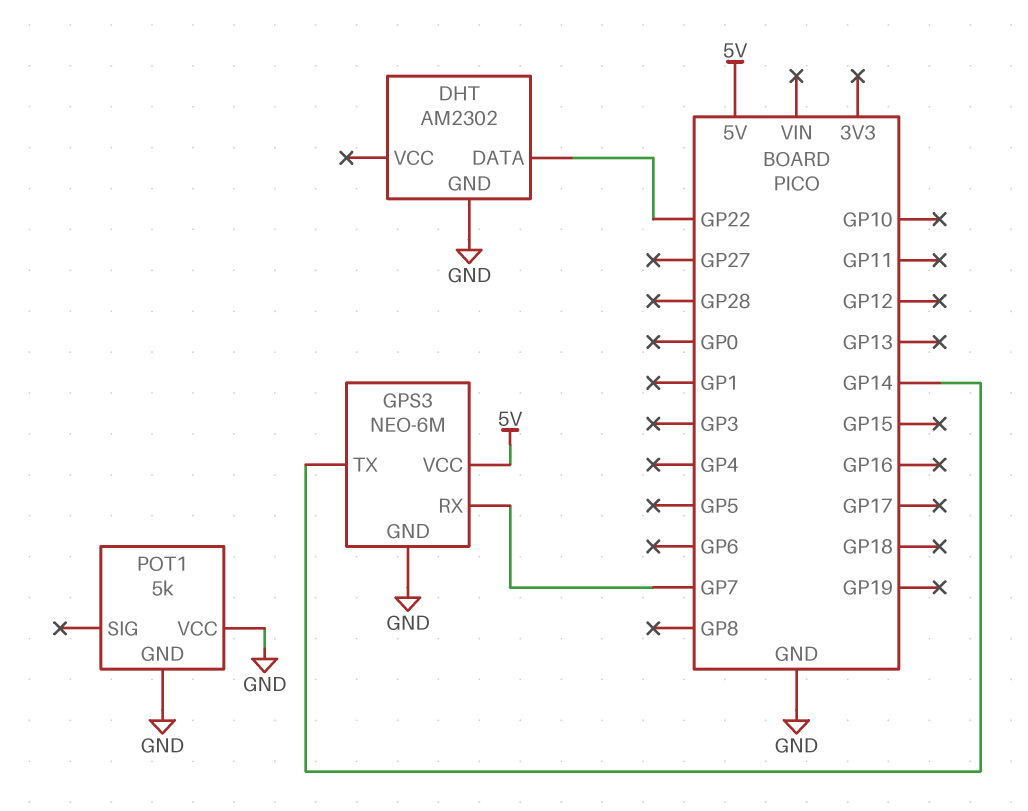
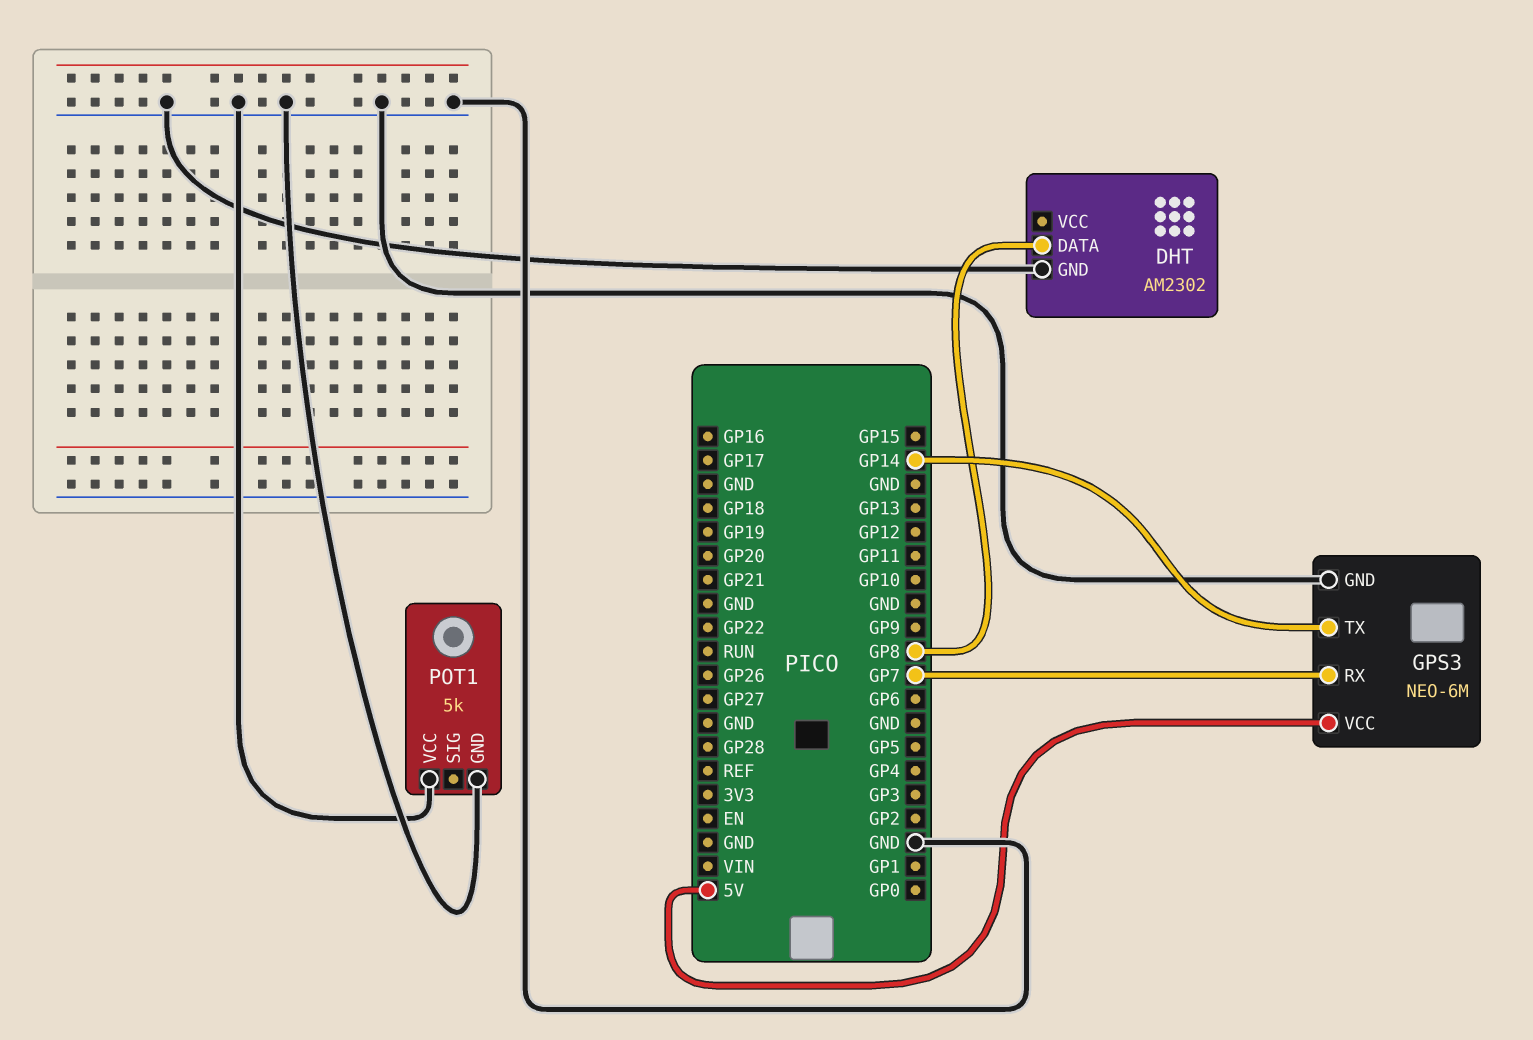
DHT pin DATA: GP22 -> GP8

